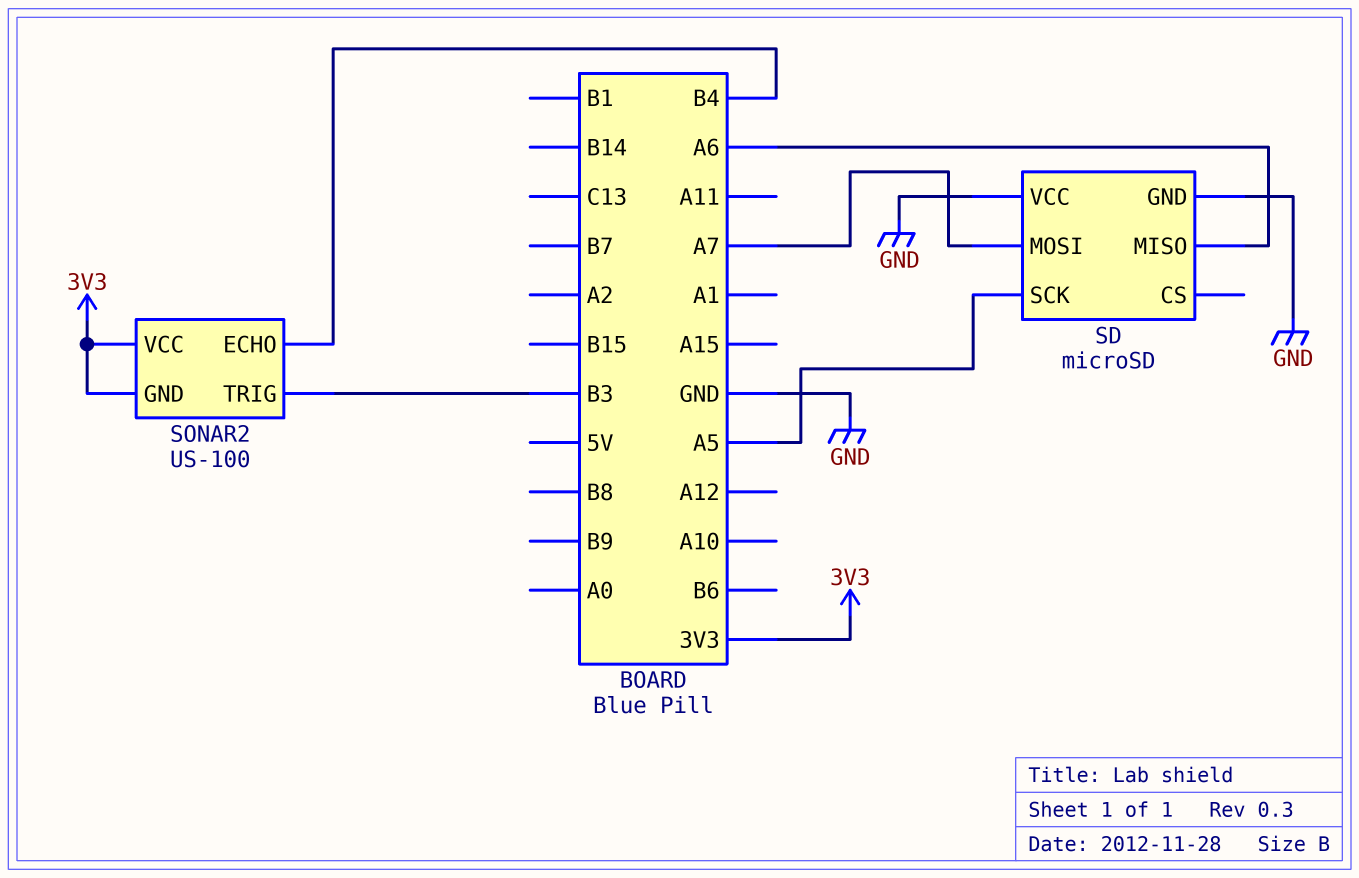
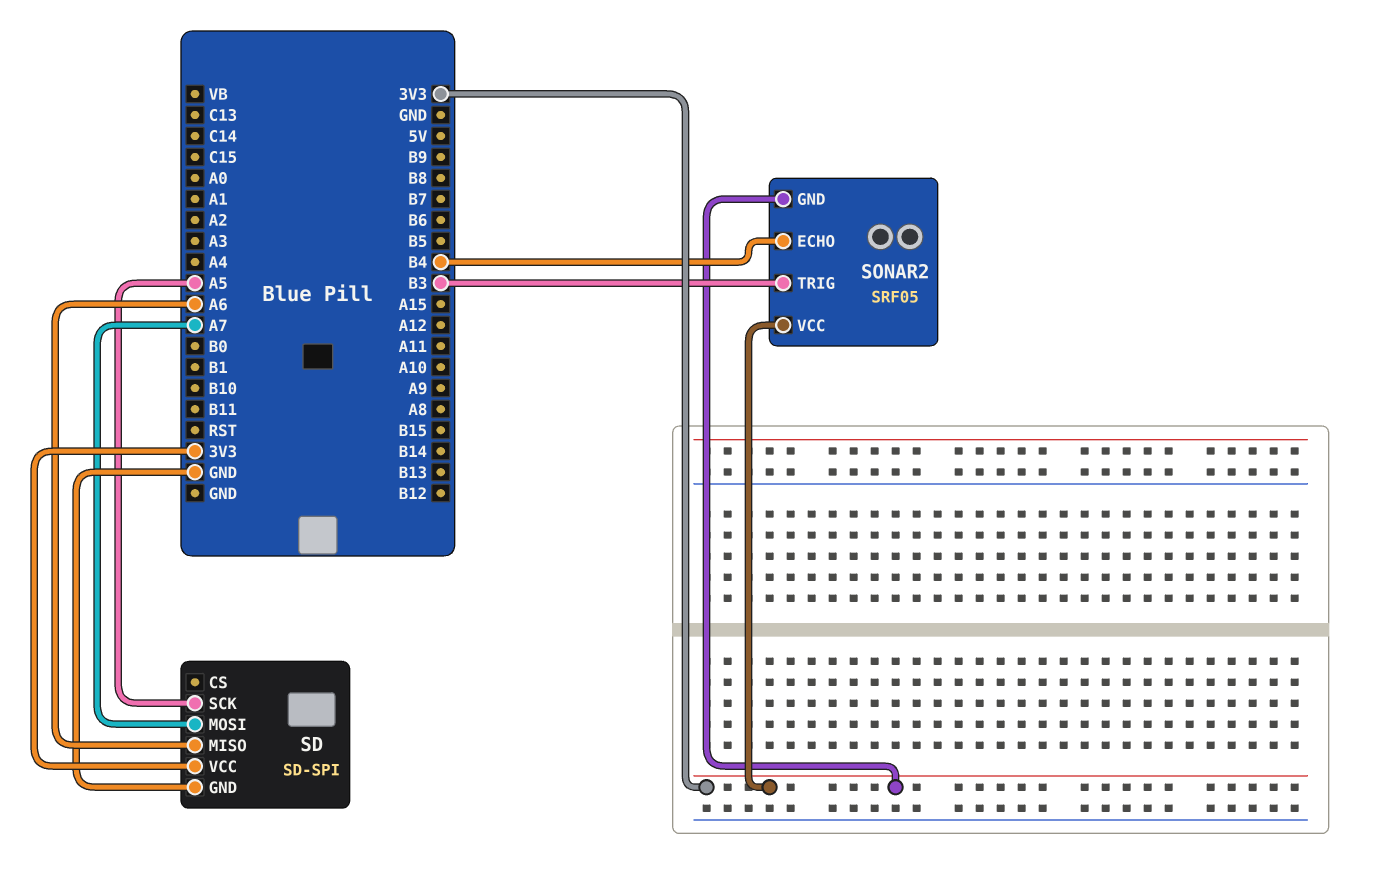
SD: microSD -> SD-SPI
SD pin VCC: GND -> 3V3
SONAR2: US-100 -> SRF05

